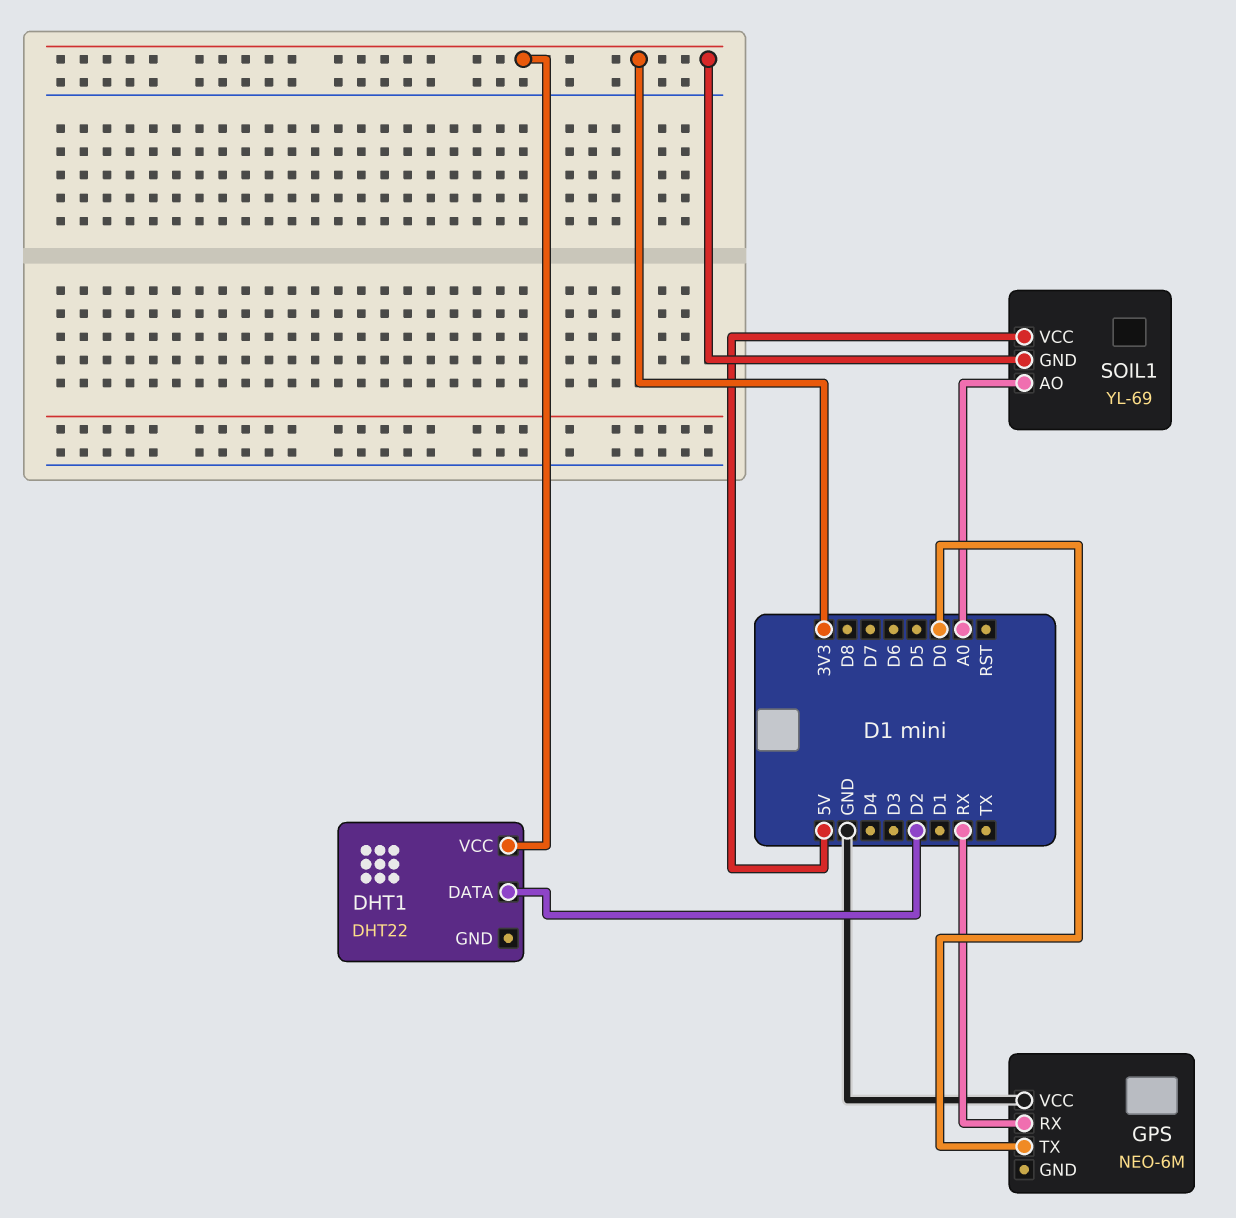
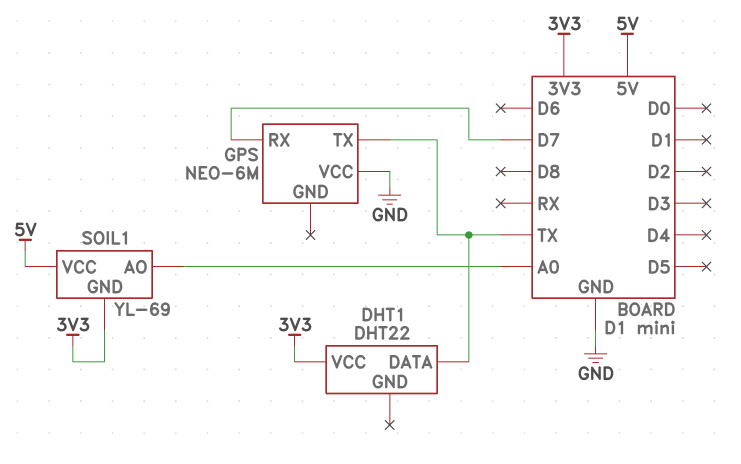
DHT1 pin DATA: D2 -> TX
GPS pin RX: RX -> D7
GPS pin TX: D0 -> TX

